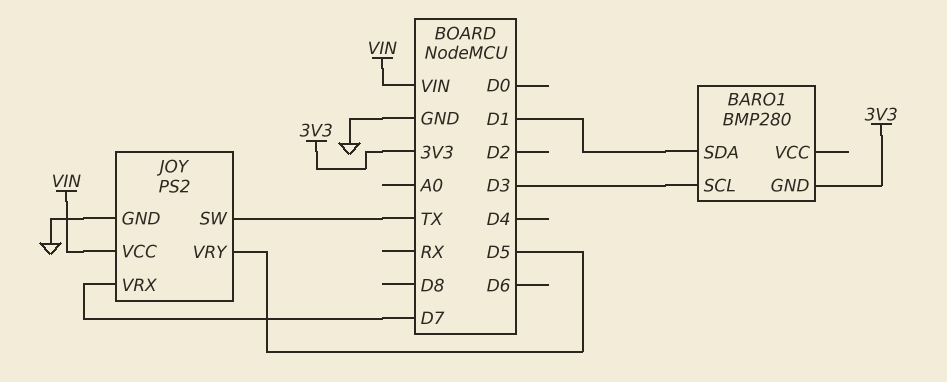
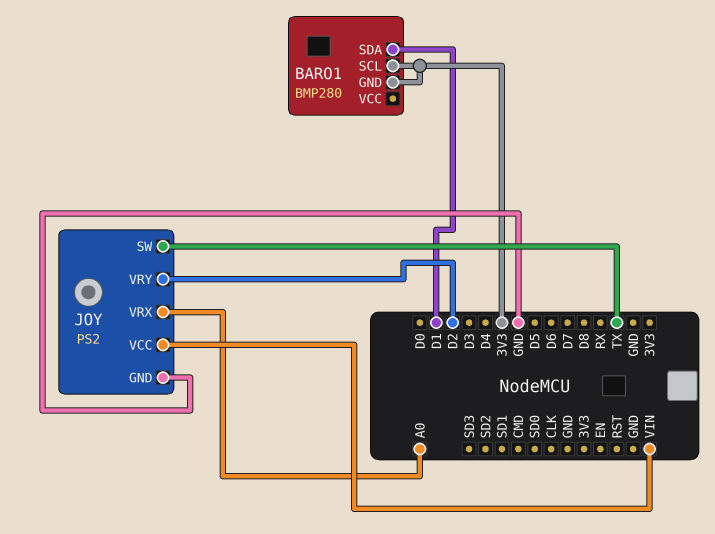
BARO1 pin SCL: D3 -> 3V3
JOY pin VRX: D7 -> A0
JOY pin VRY: D5 -> D2

